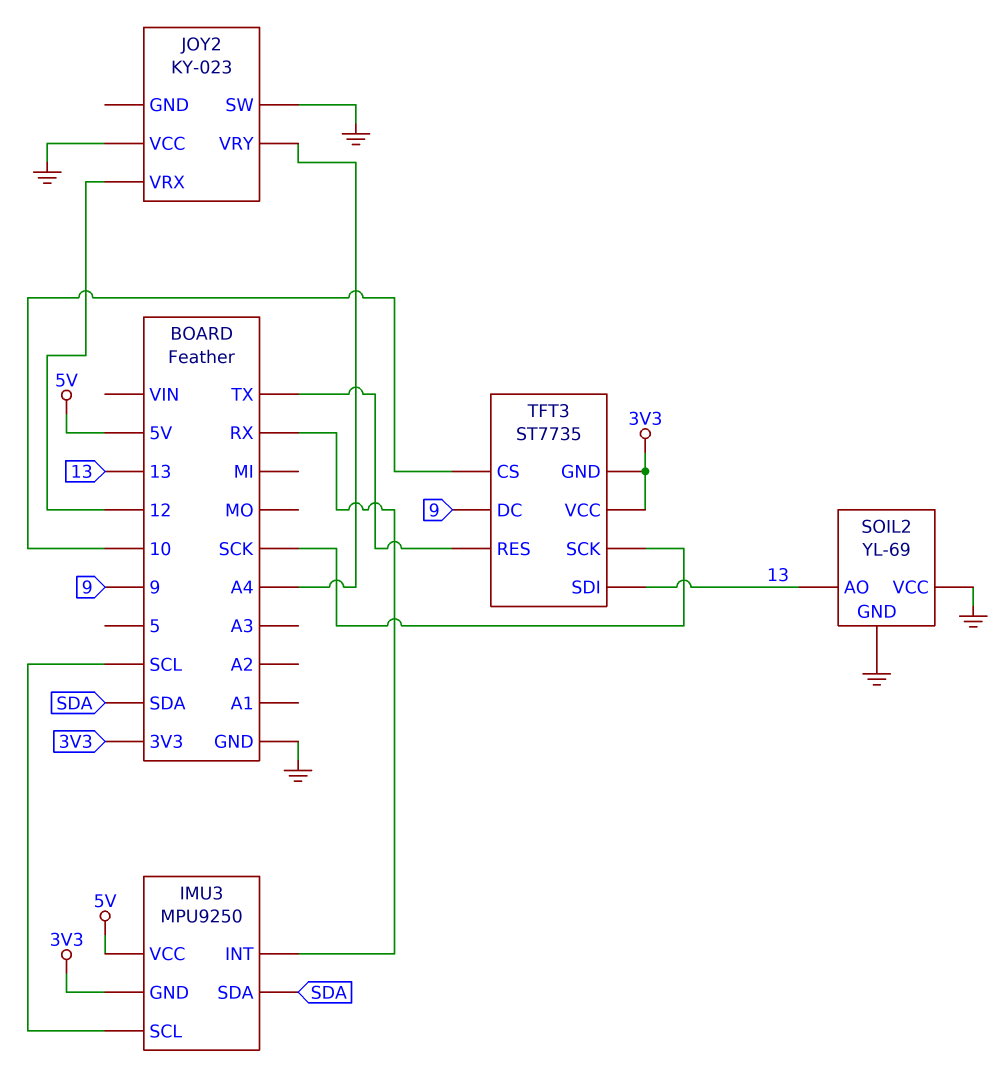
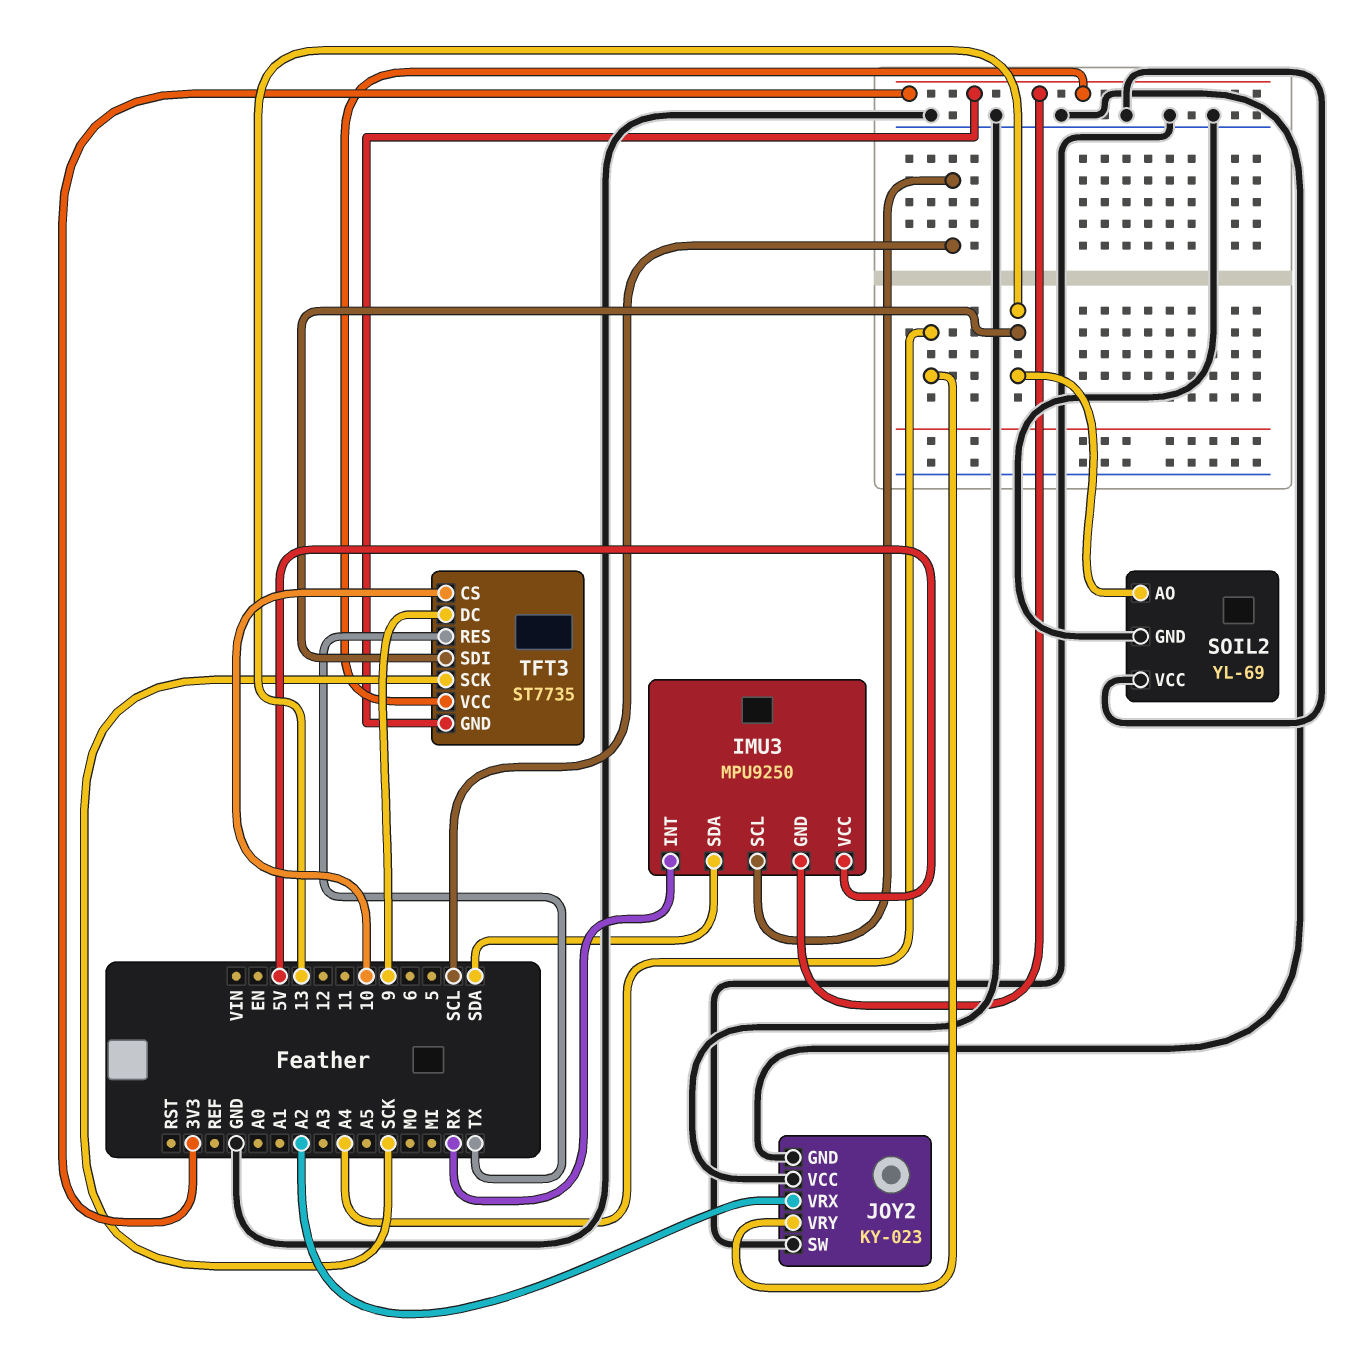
JOY2 pin GND: none -> GND
JOY2 pin VRX: 12 -> A2

